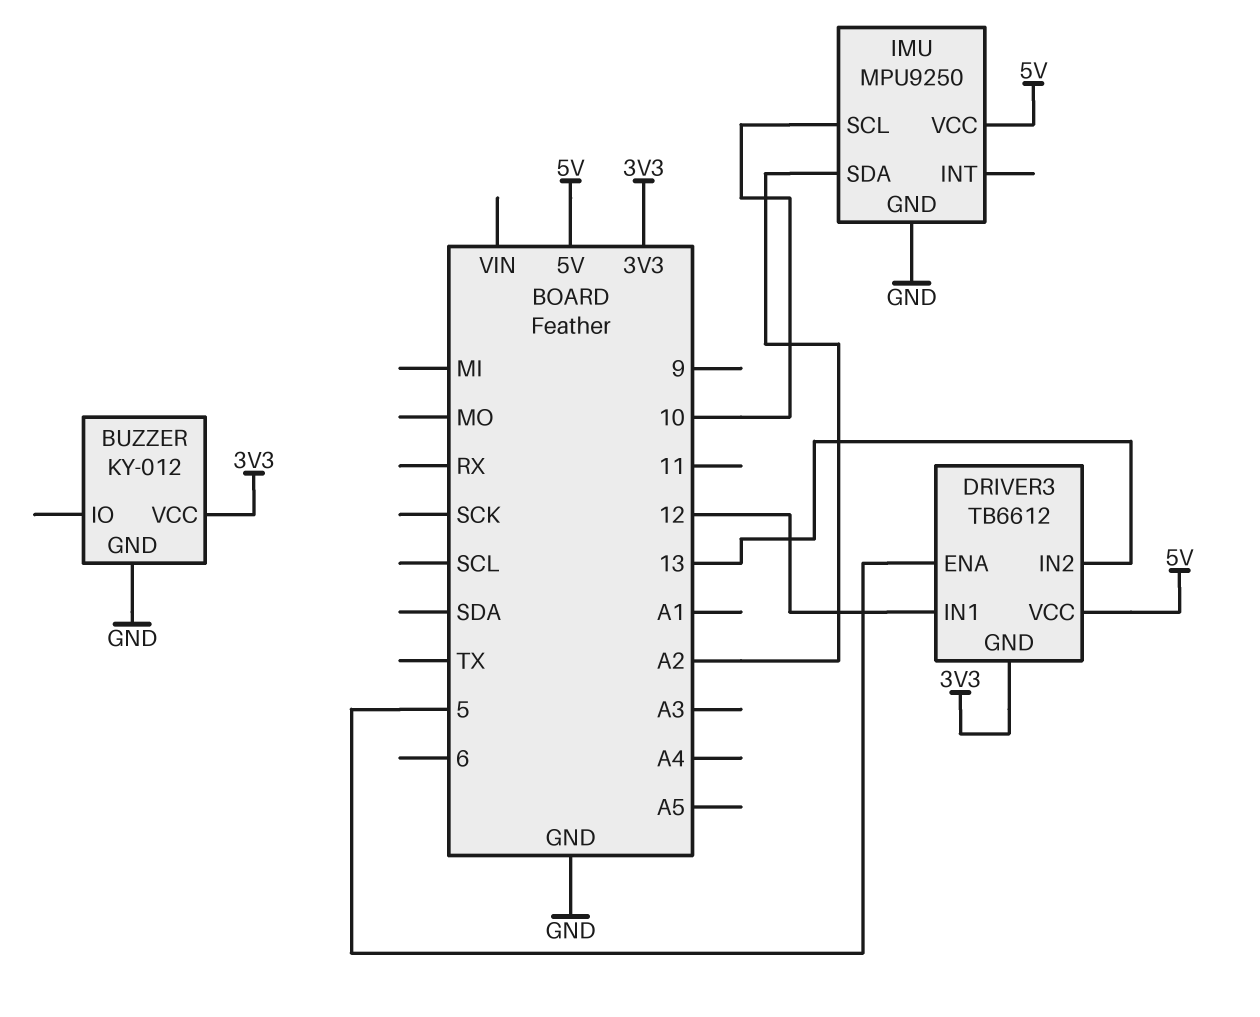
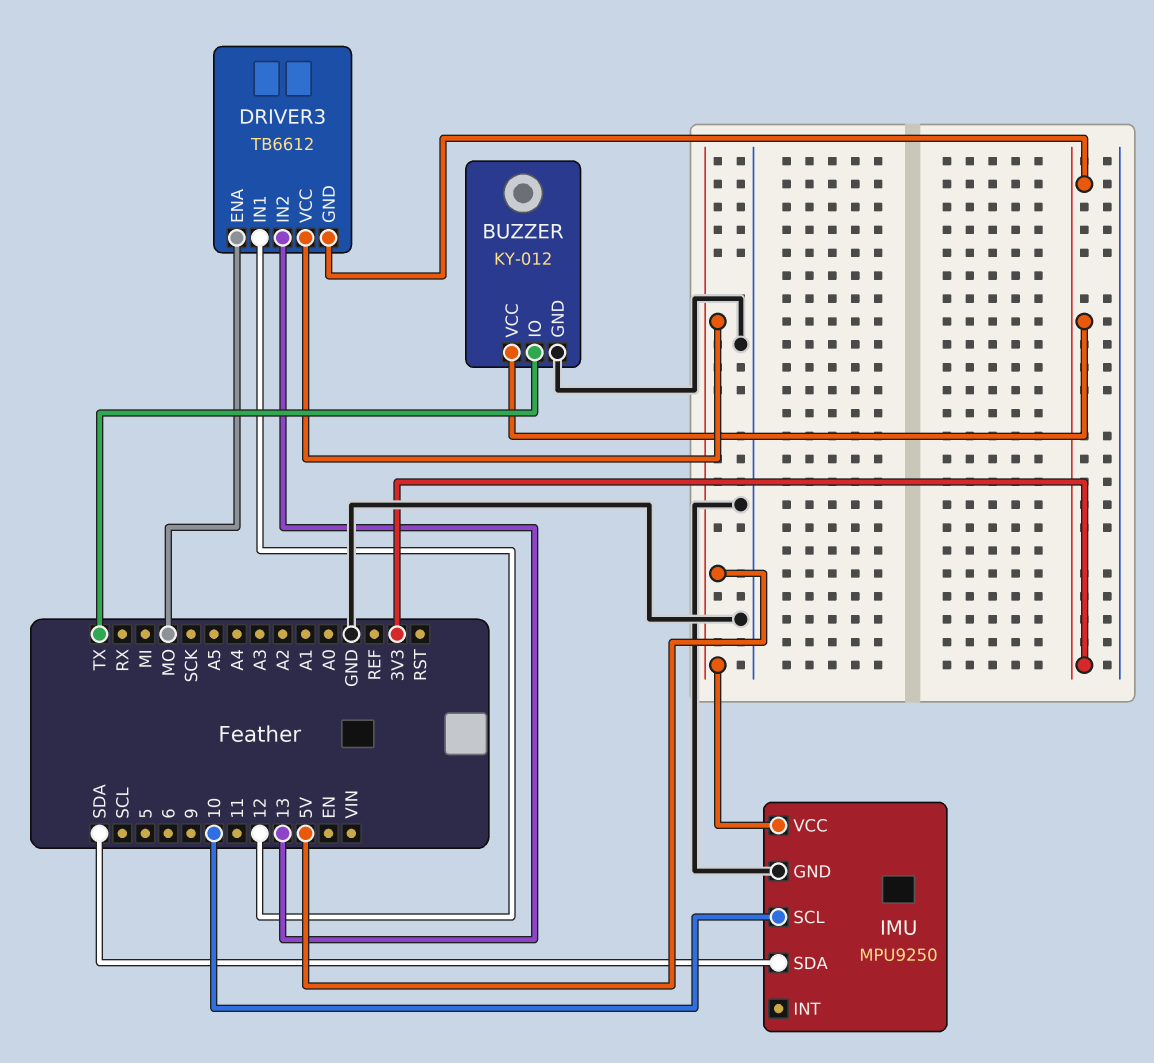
BUZZER pin IO: none -> TX
DRIVER3 pin ENA: 5 -> MO
IMU pin SDA: A2 -> SDA

